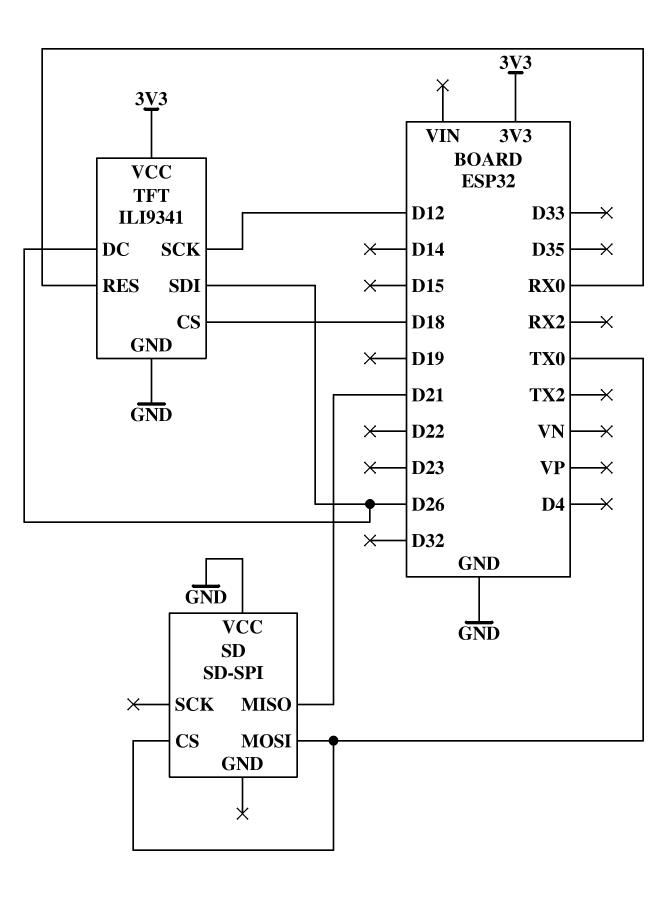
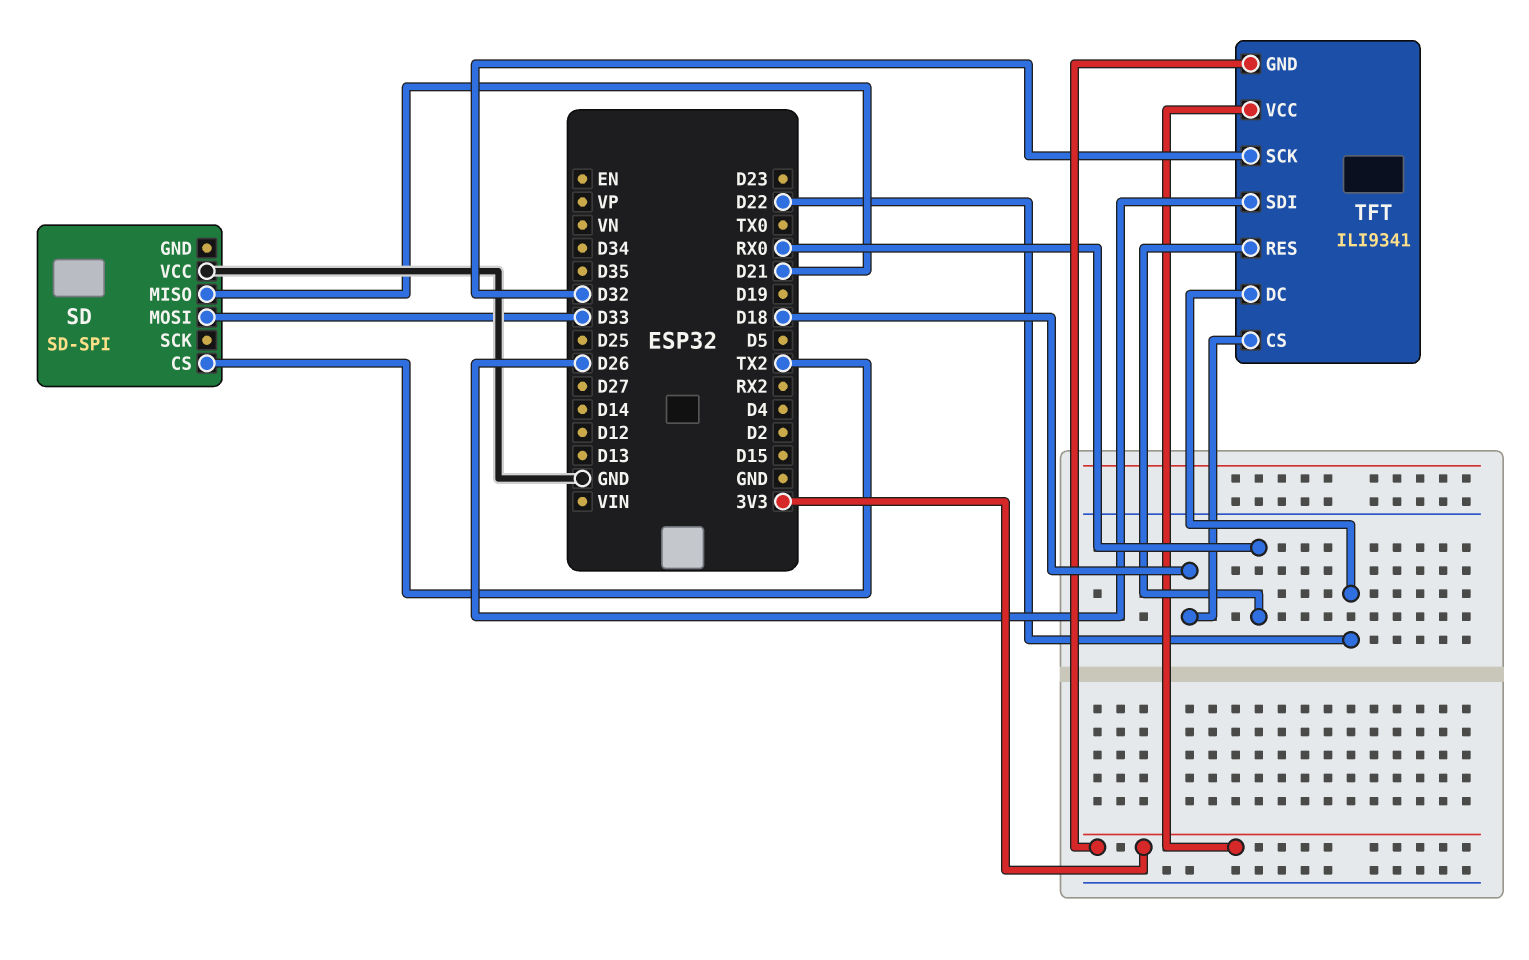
SD pin CS: TX0 -> TX2
SD pin MOSI: TX0 -> D33
TFT pin DC: D26 -> D22
TFT pin GND: GND -> 3V3
TFT pin SCK: D12 -> D32

